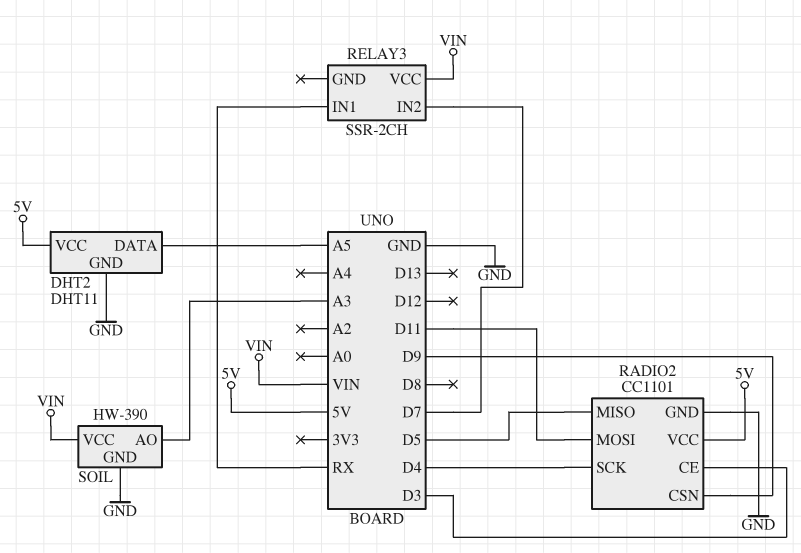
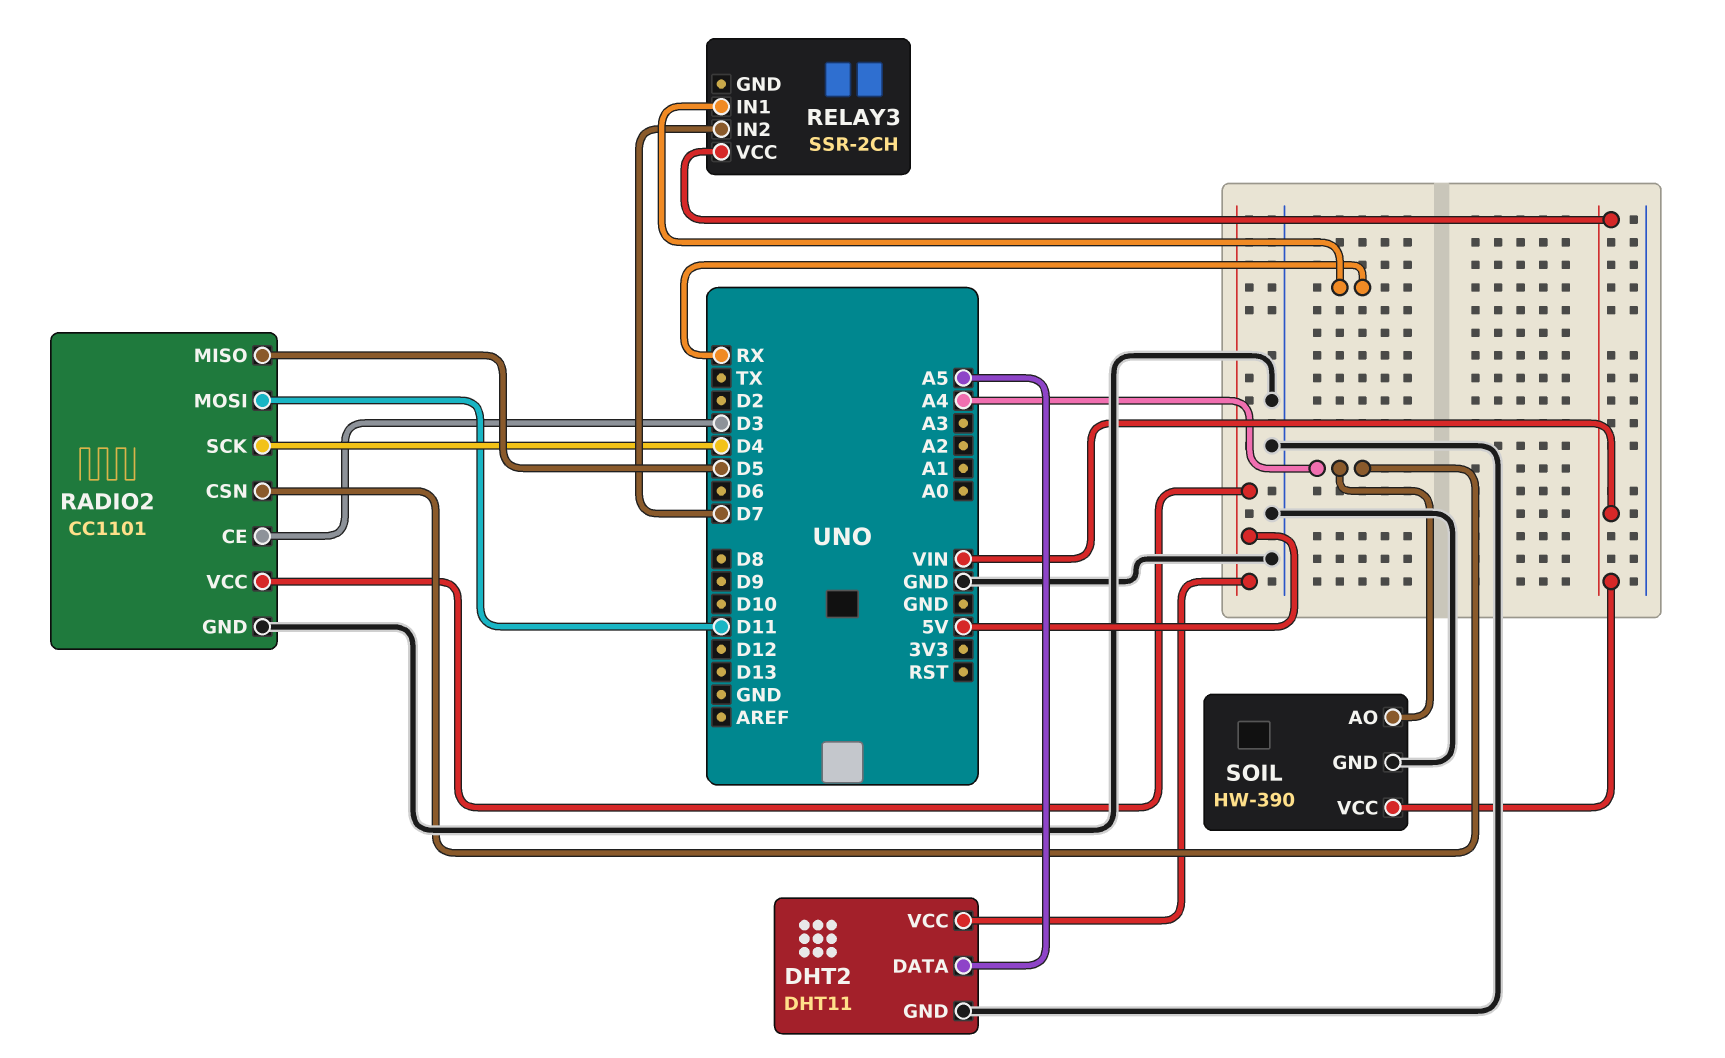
RADIO2 pin CSN: D9 -> A4
SOIL pin AO: A3 -> A4

